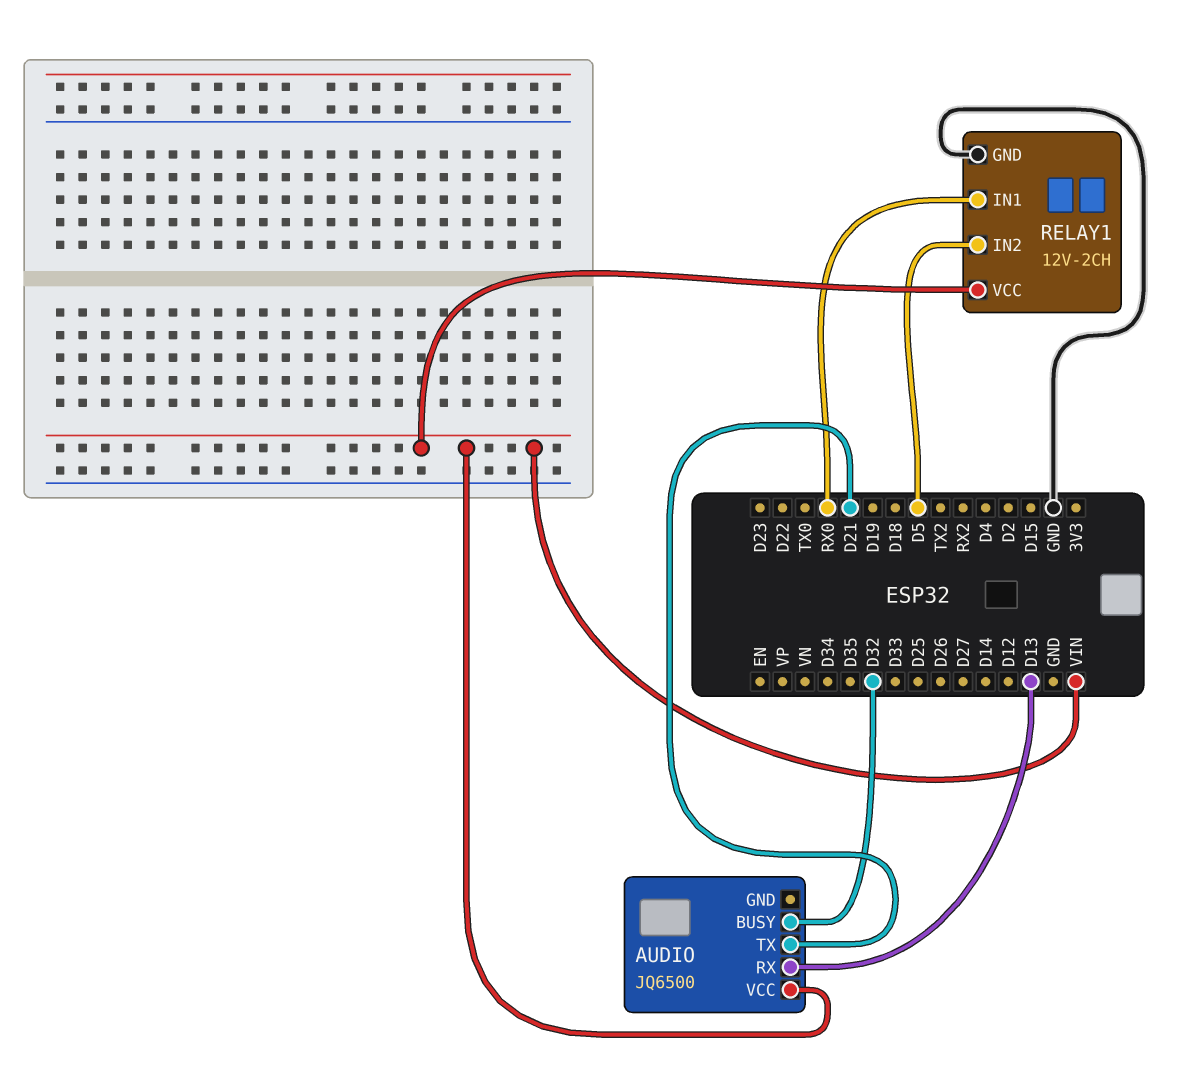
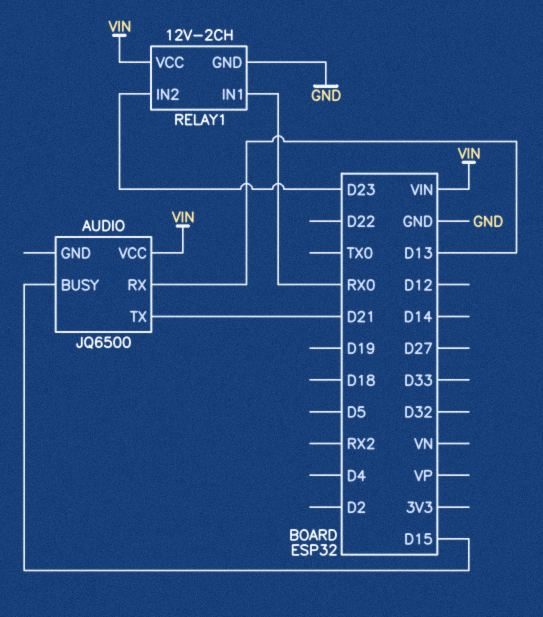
AUDIO pin BUSY: D32 -> D15
RELAY1 pin IN2: D5 -> D23

